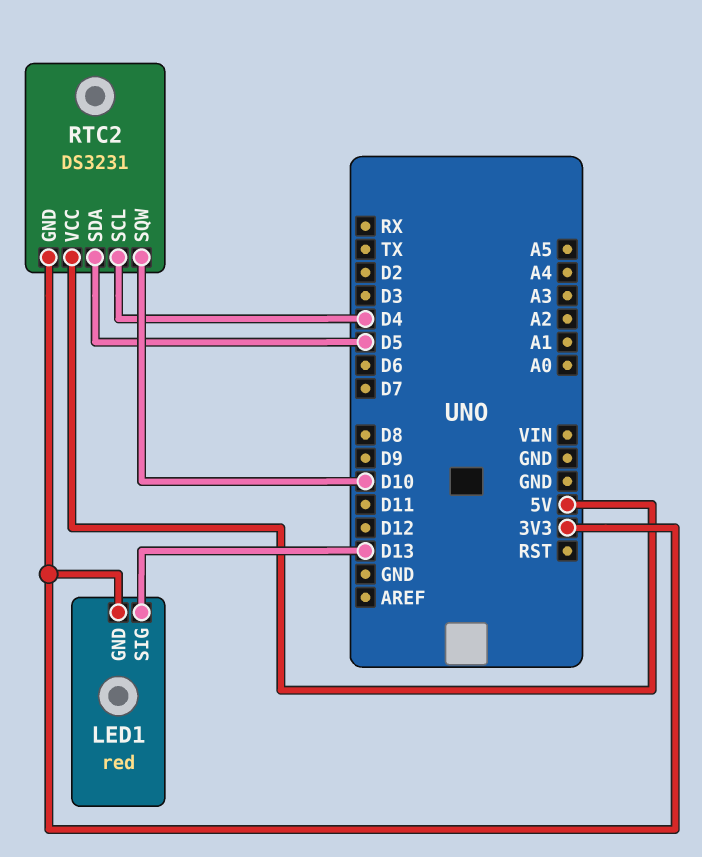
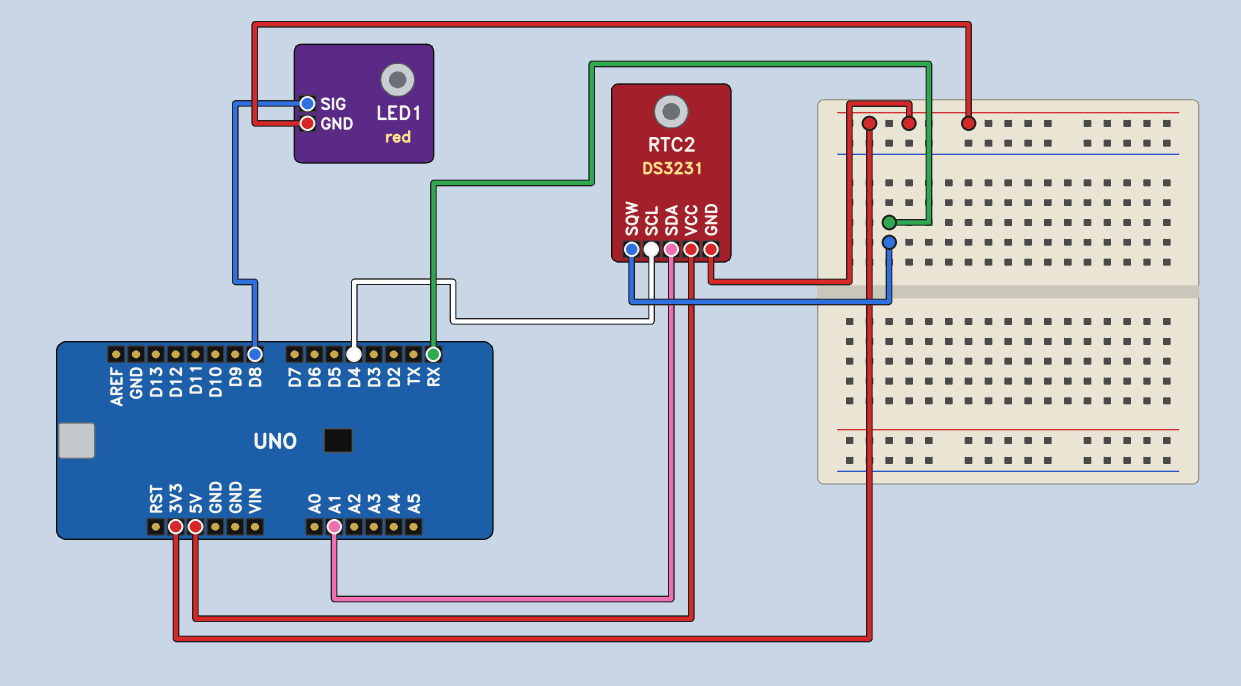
LED1 pin SIG: D13 -> D8
RTC2 pin SDA: D5 -> A1
RTC2 pin SQW: D10 -> RX

